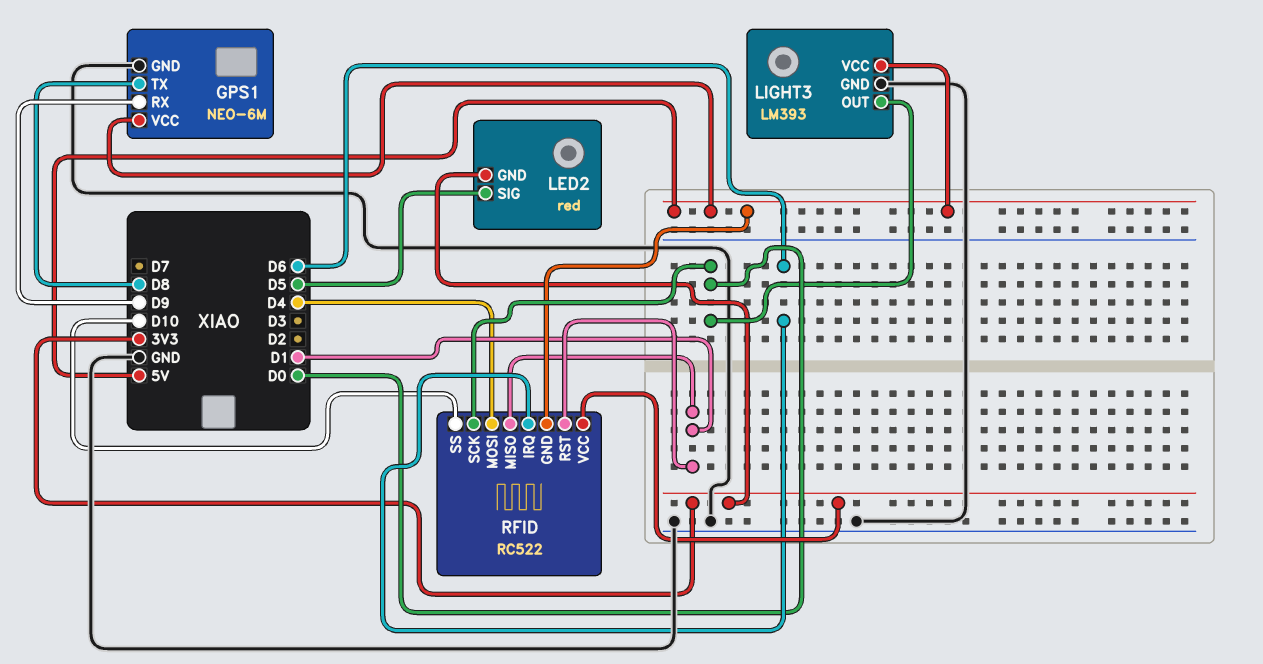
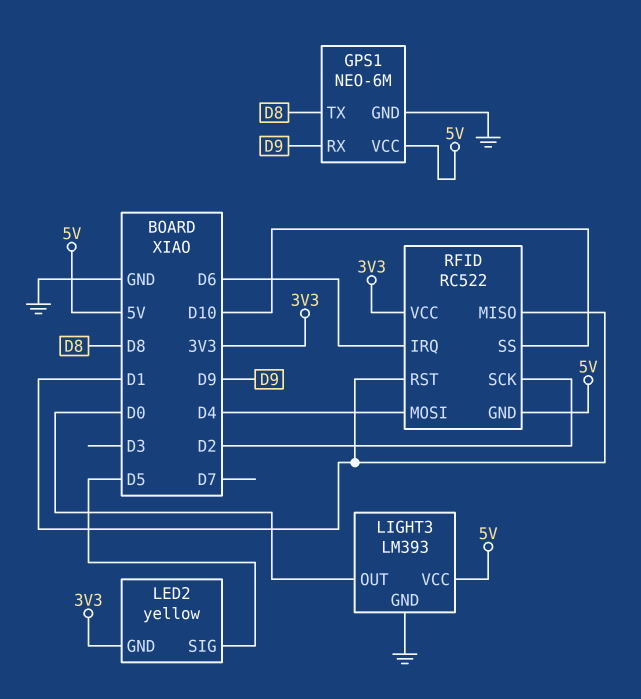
LED2: red -> yellow
RFID pin SCK: D0 -> D2

